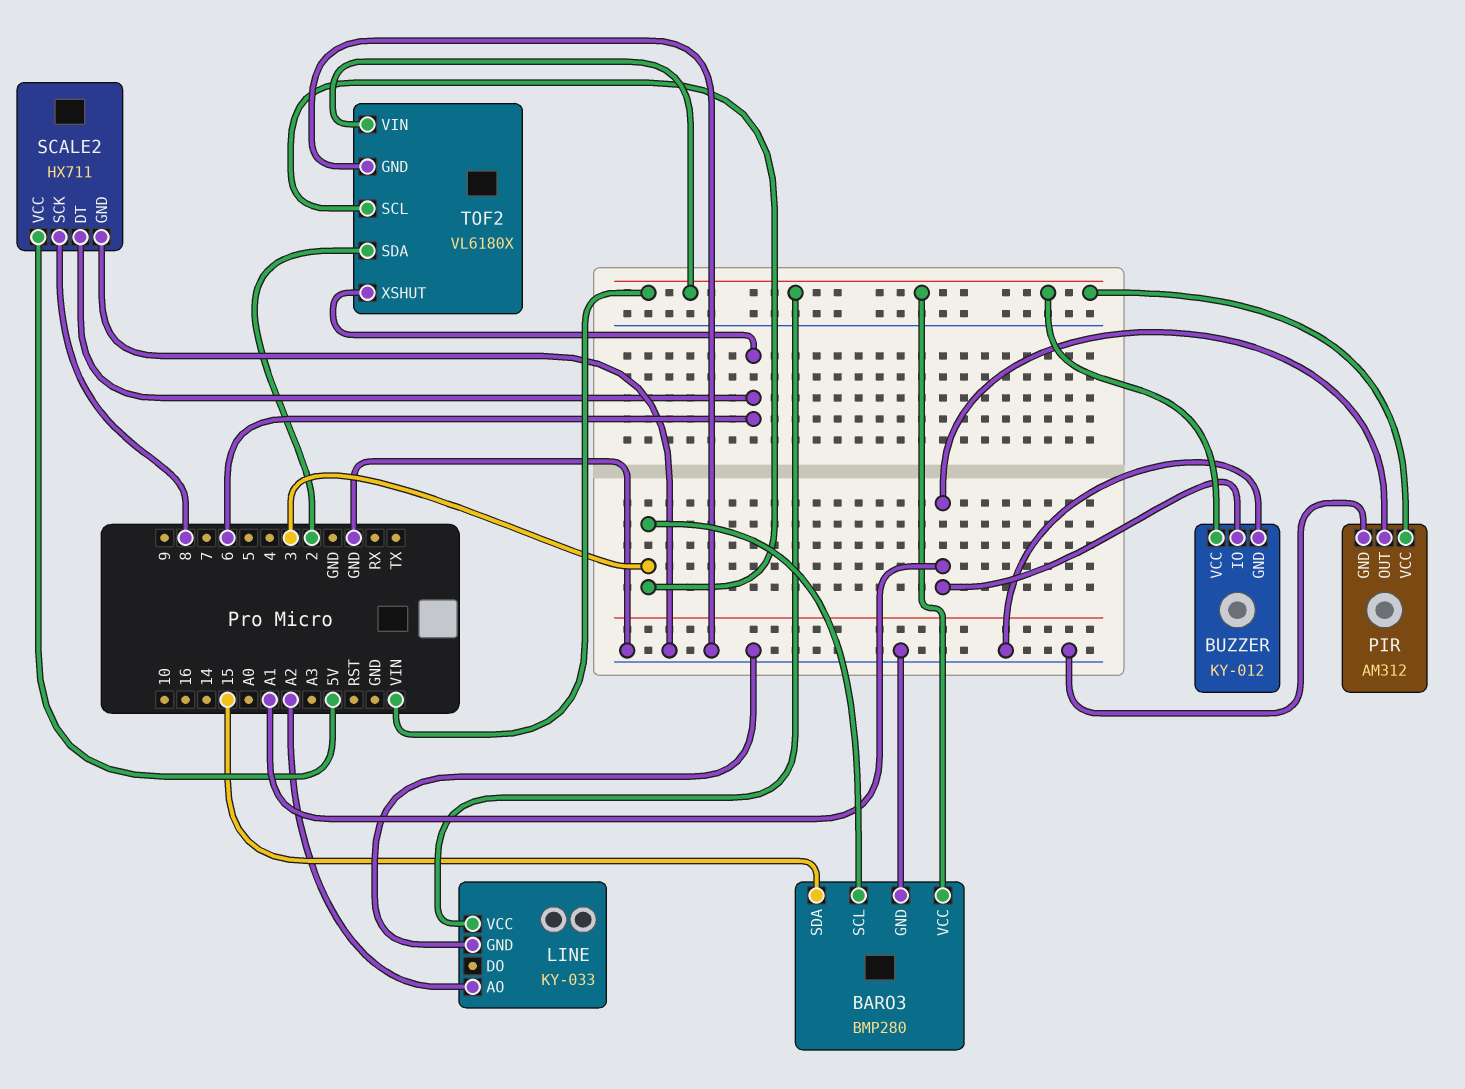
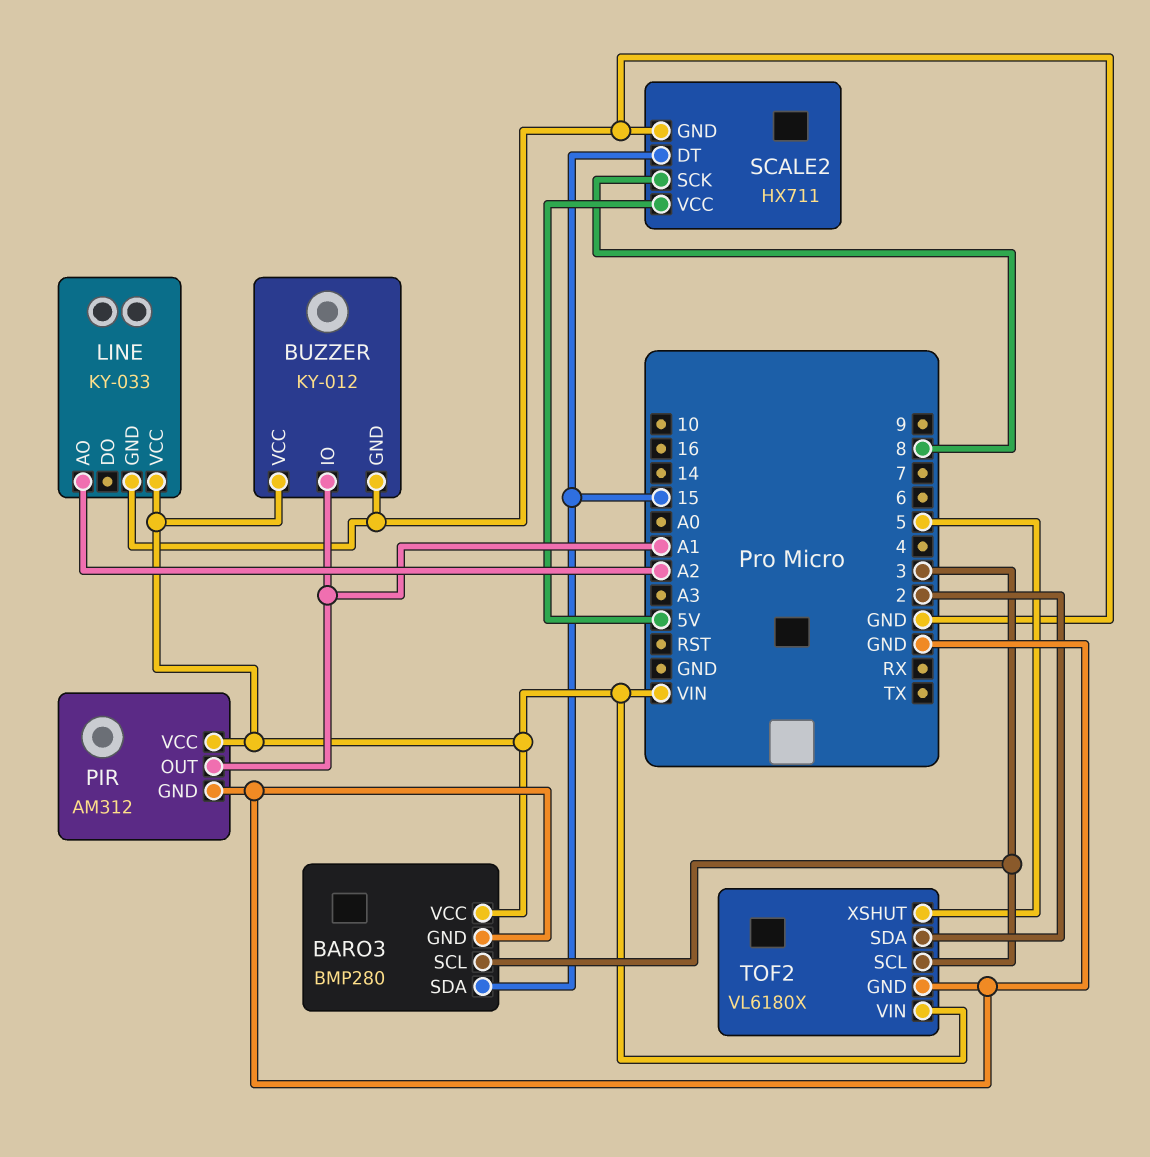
SCALE2 pin DT: 6 -> 15
TOF2 pin XSHUT: 6 -> 5

